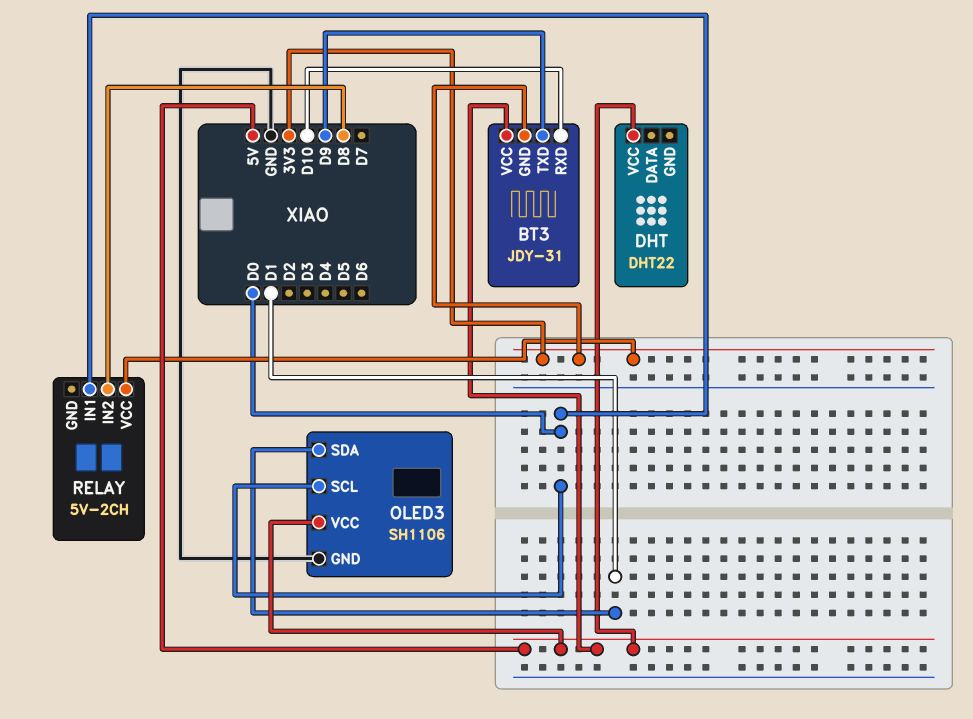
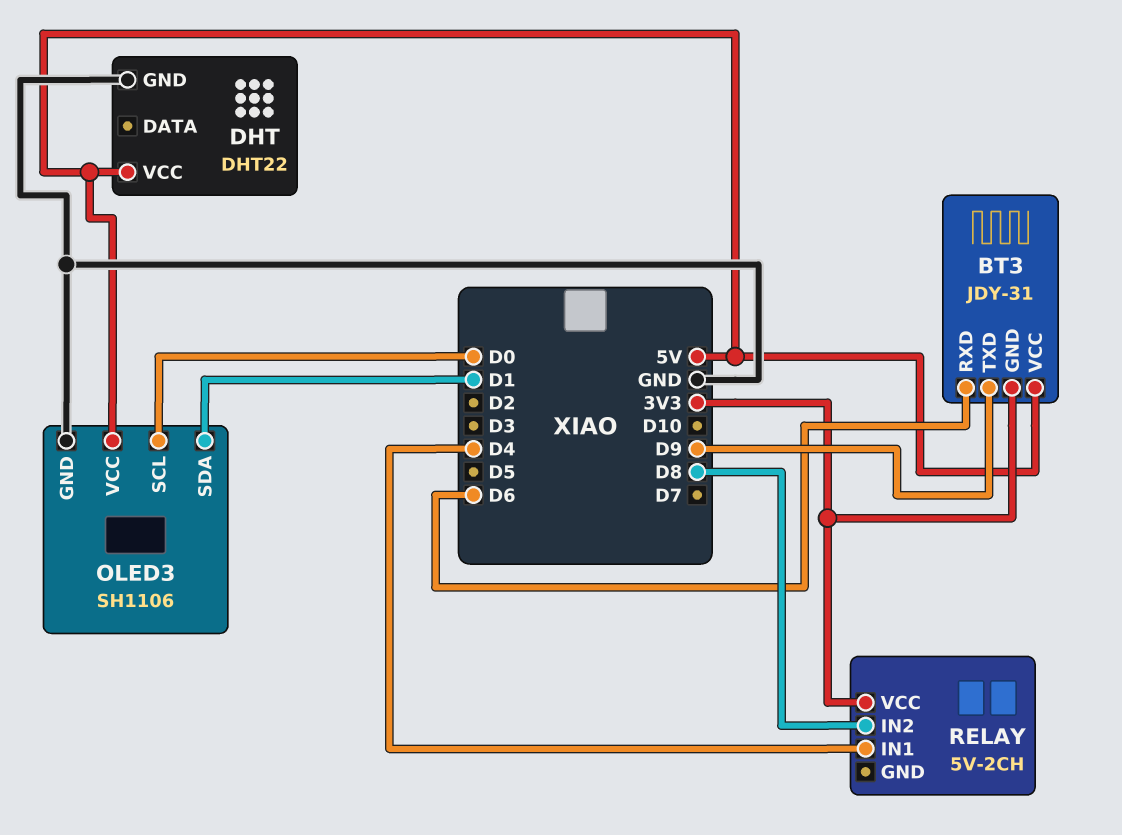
BT3 pin RXD: D10 -> D6
DHT pin GND: none -> GND
RELAY pin IN1: D0 -> D4

